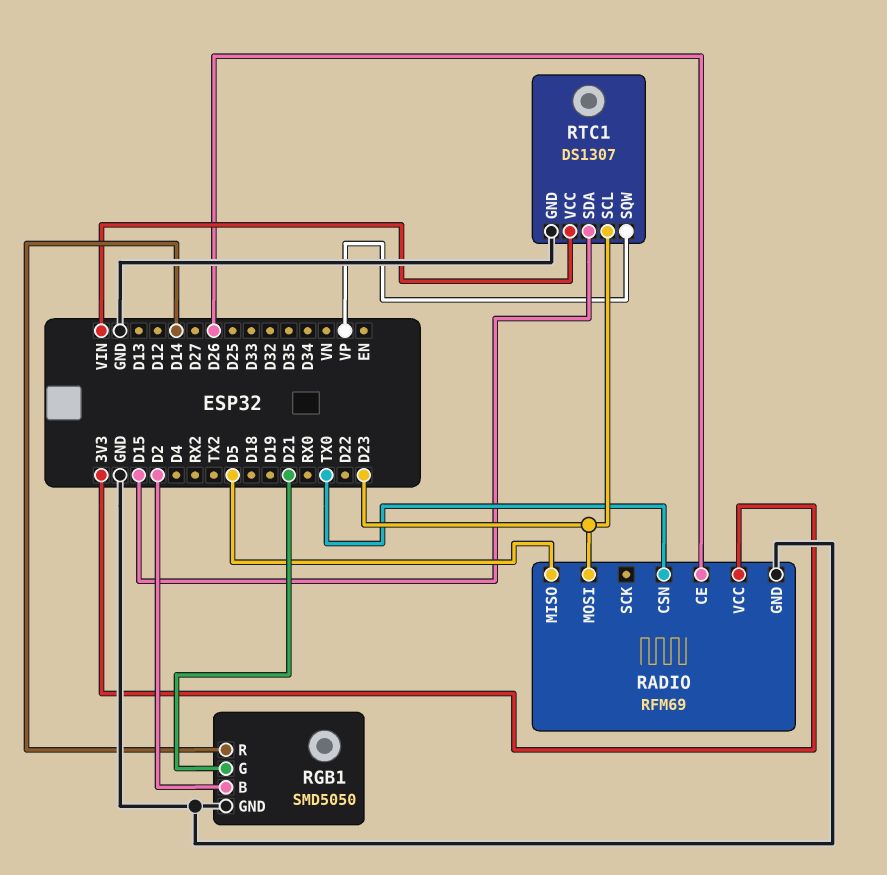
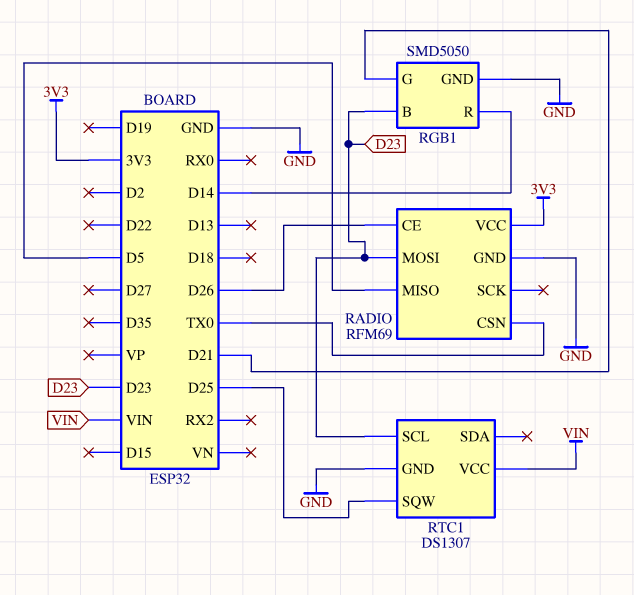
RGB1 pin B: D2 -> D23
RTC1 pin SDA: D15 -> none
RTC1 pin SQW: VP -> D25

